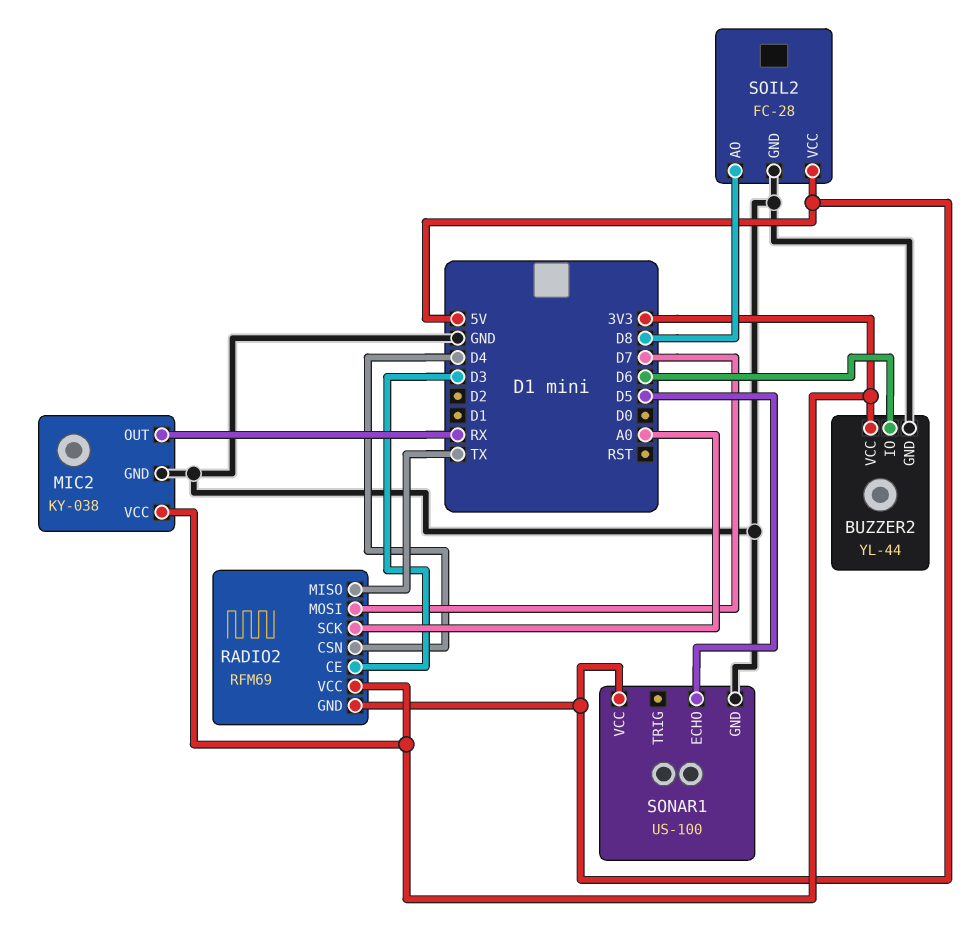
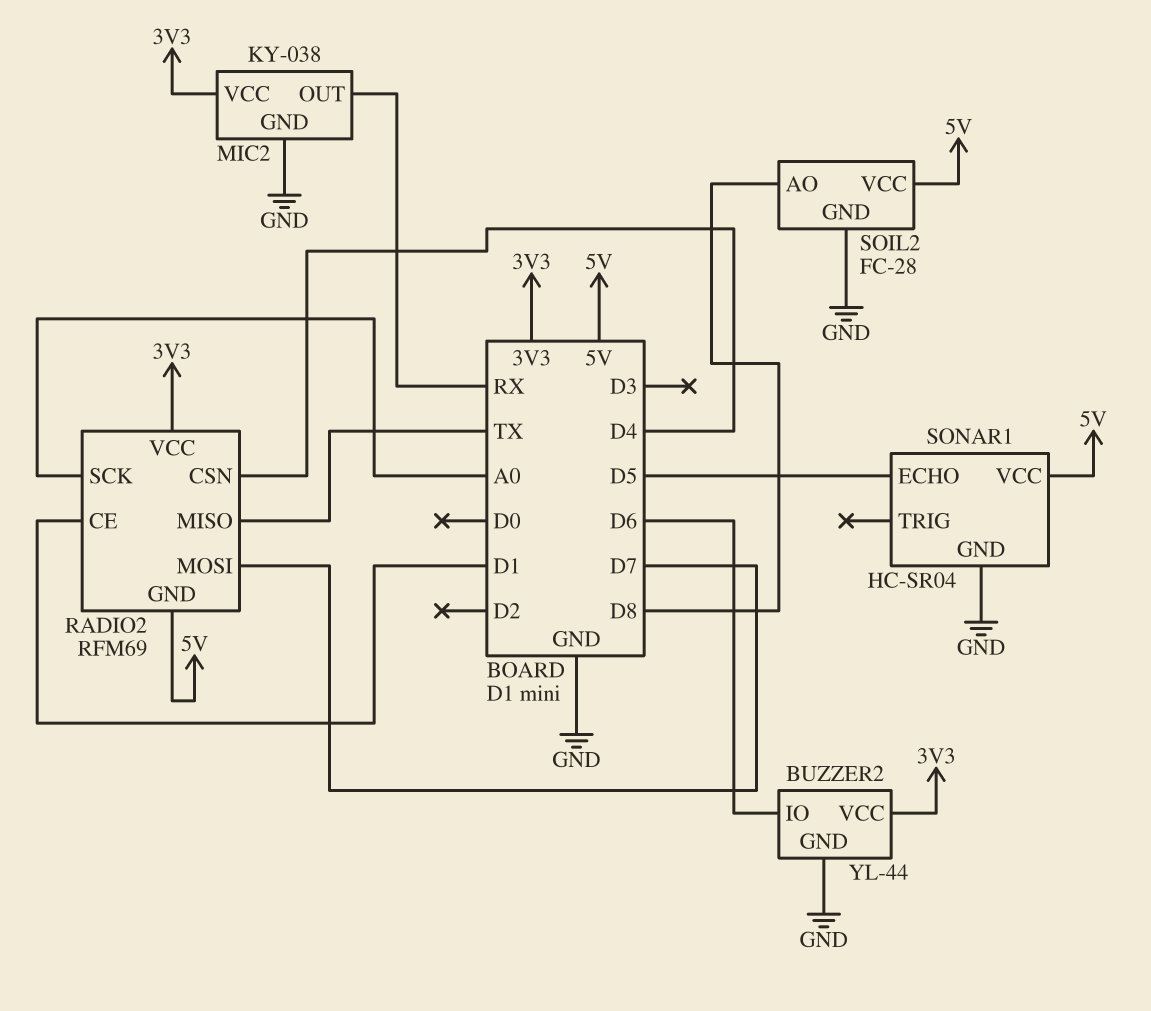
RADIO2 pin CE: D3 -> D1
SONAR1: US-100 -> HC-SR04

